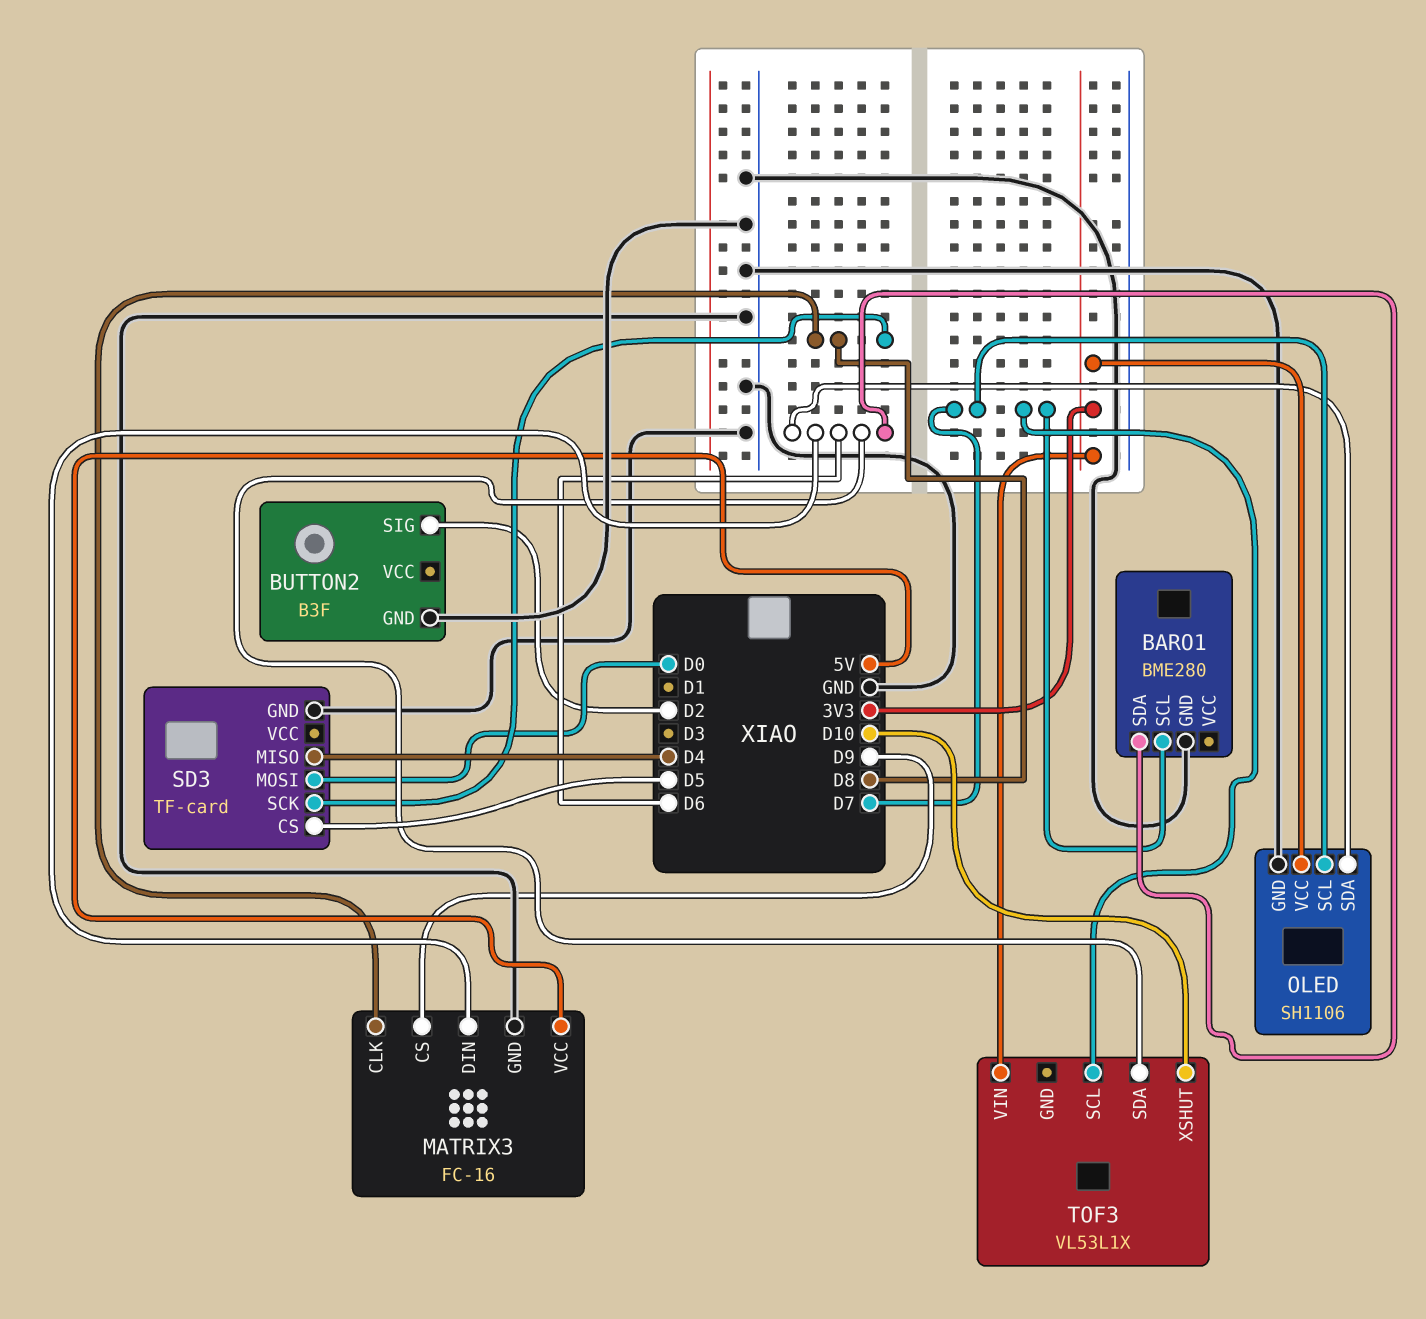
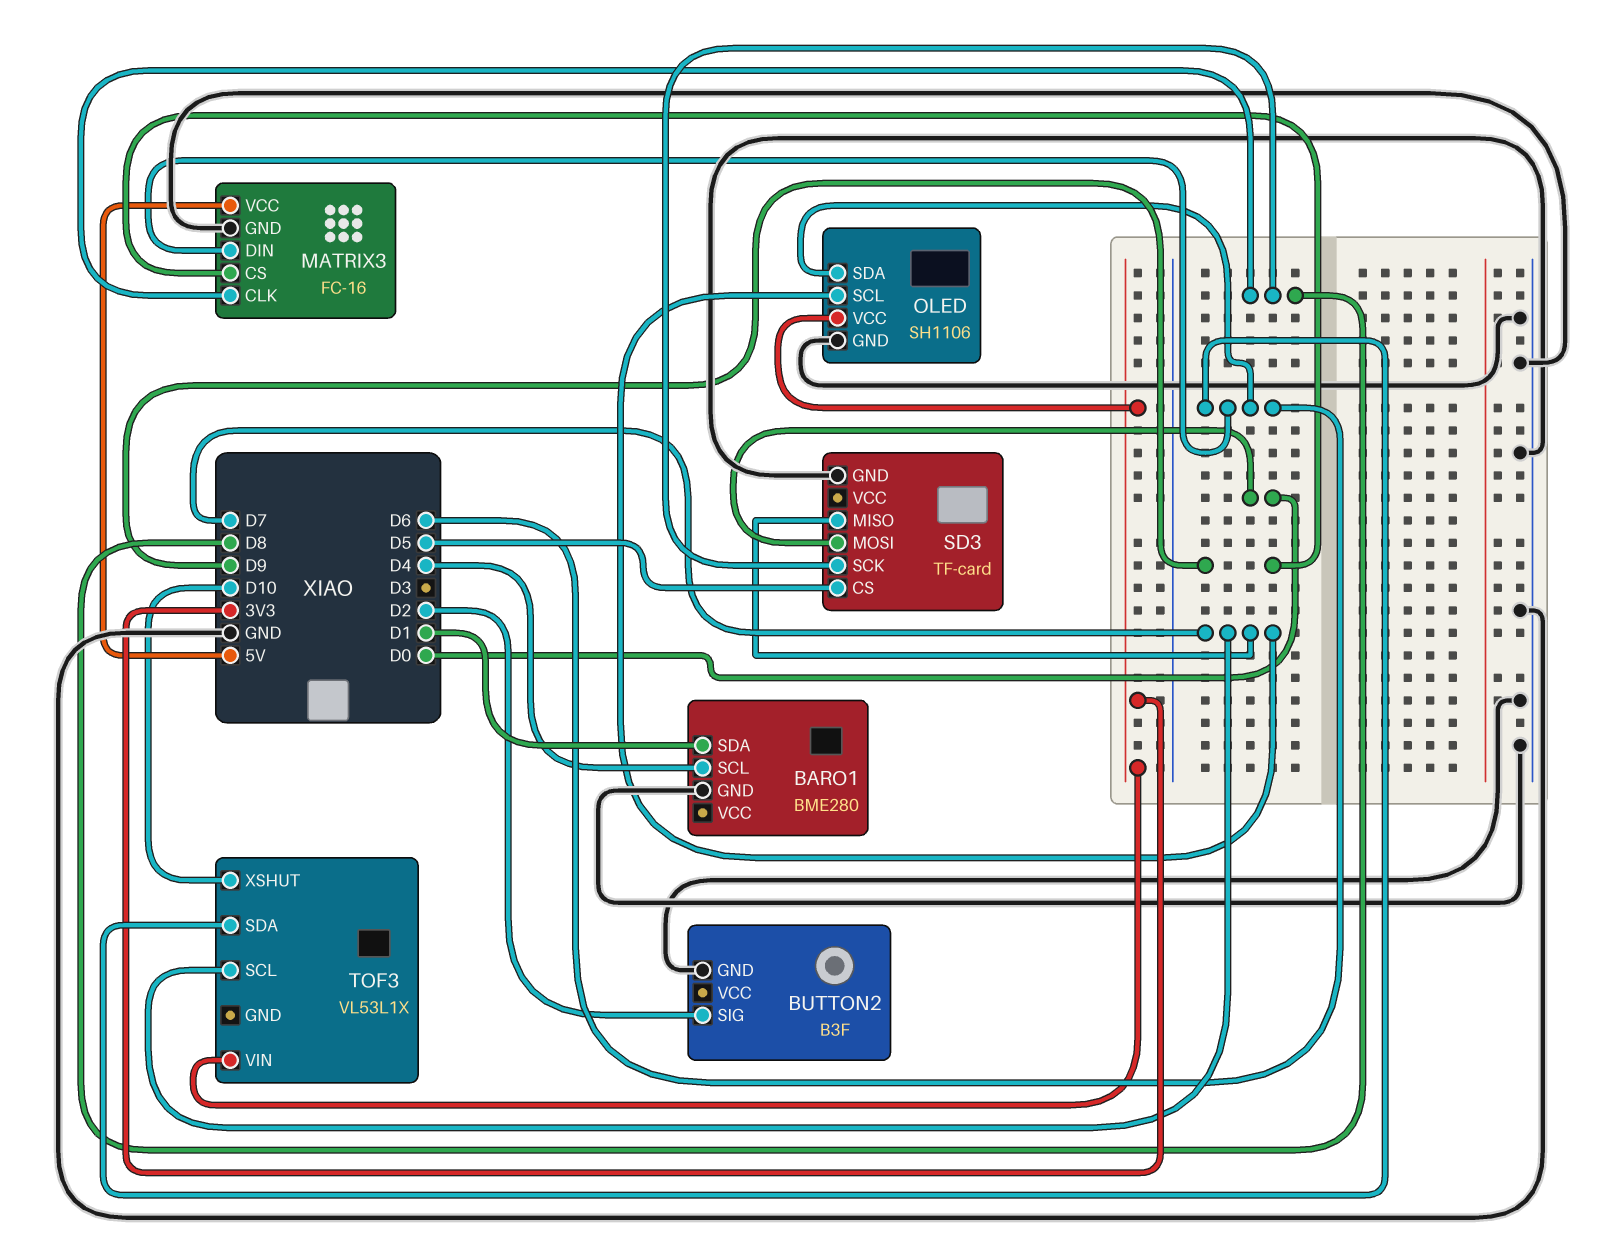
BARO1 pin SCL: D7 -> D4
BARO1 pin SDA: D6 -> D1
SD3 pin MISO: D4 -> D7

